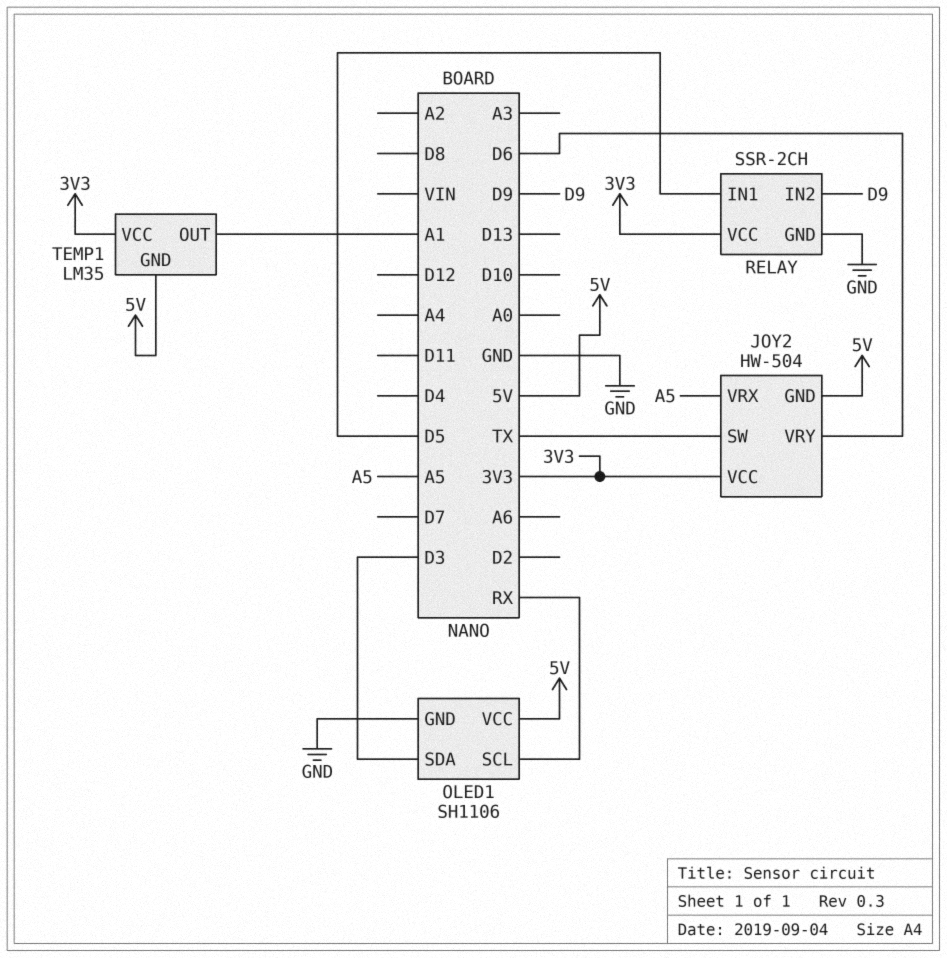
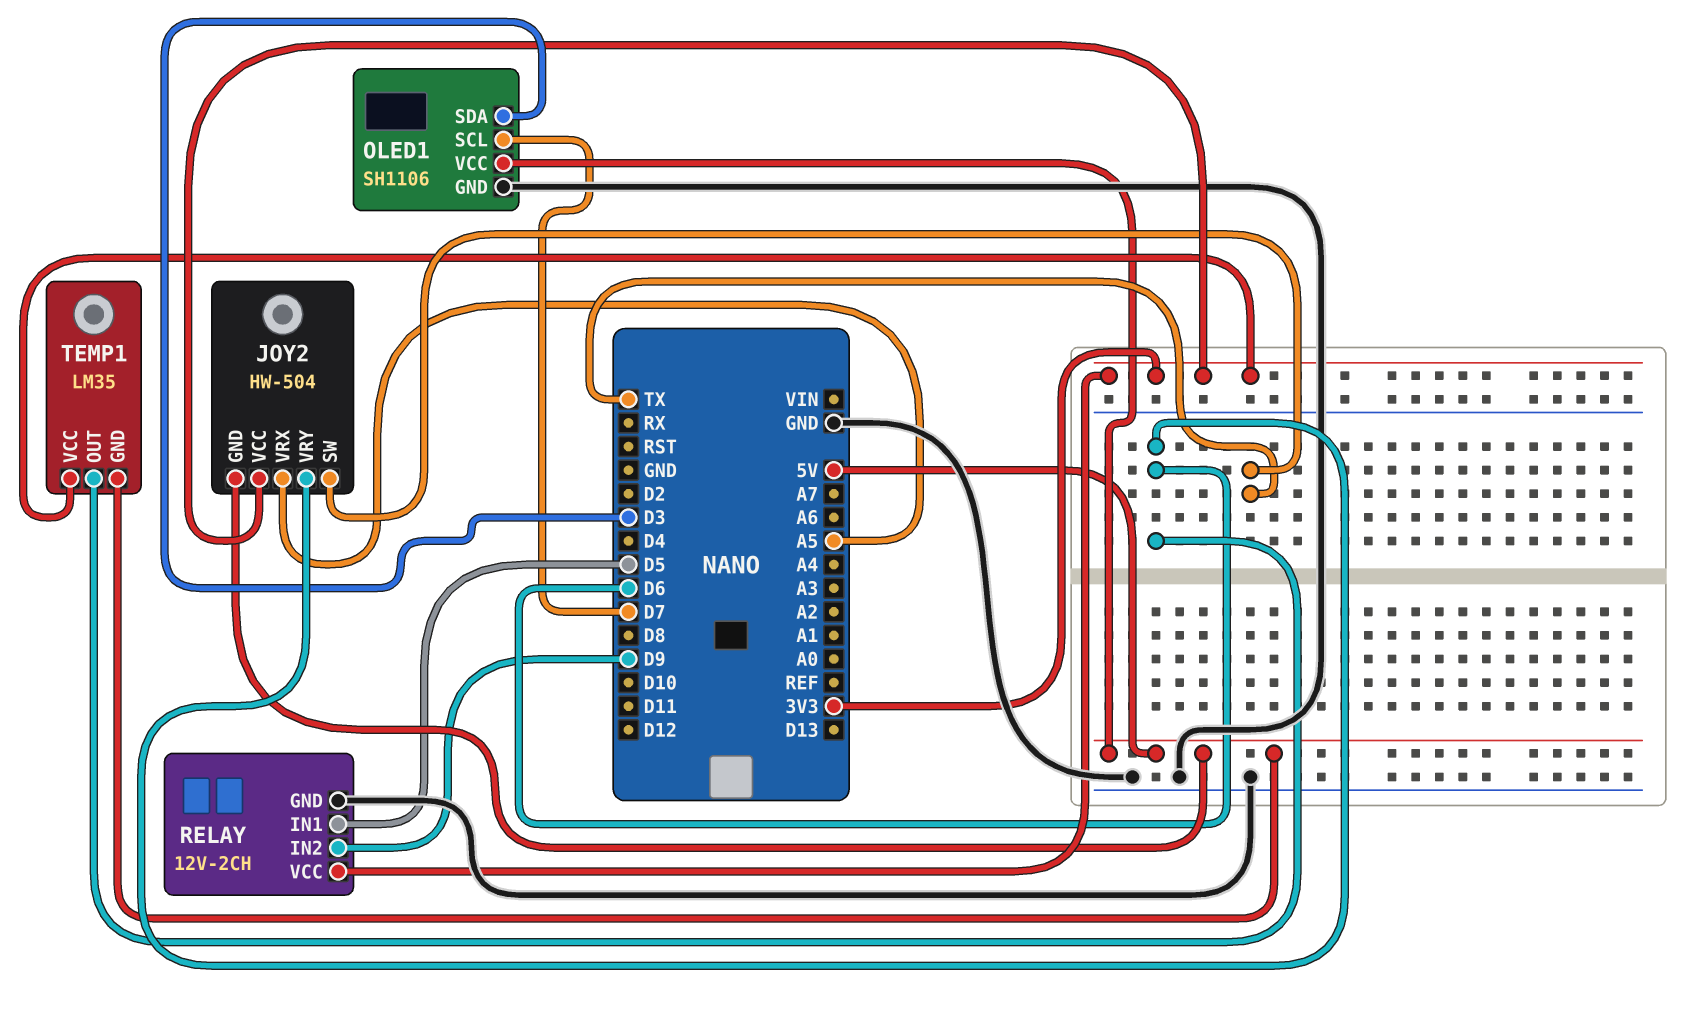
OLED1 pin SCL: RX -> D7
RELAY: SSR-2CH -> 12V-2CH
TEMP1 pin OUT: A1 -> D6

